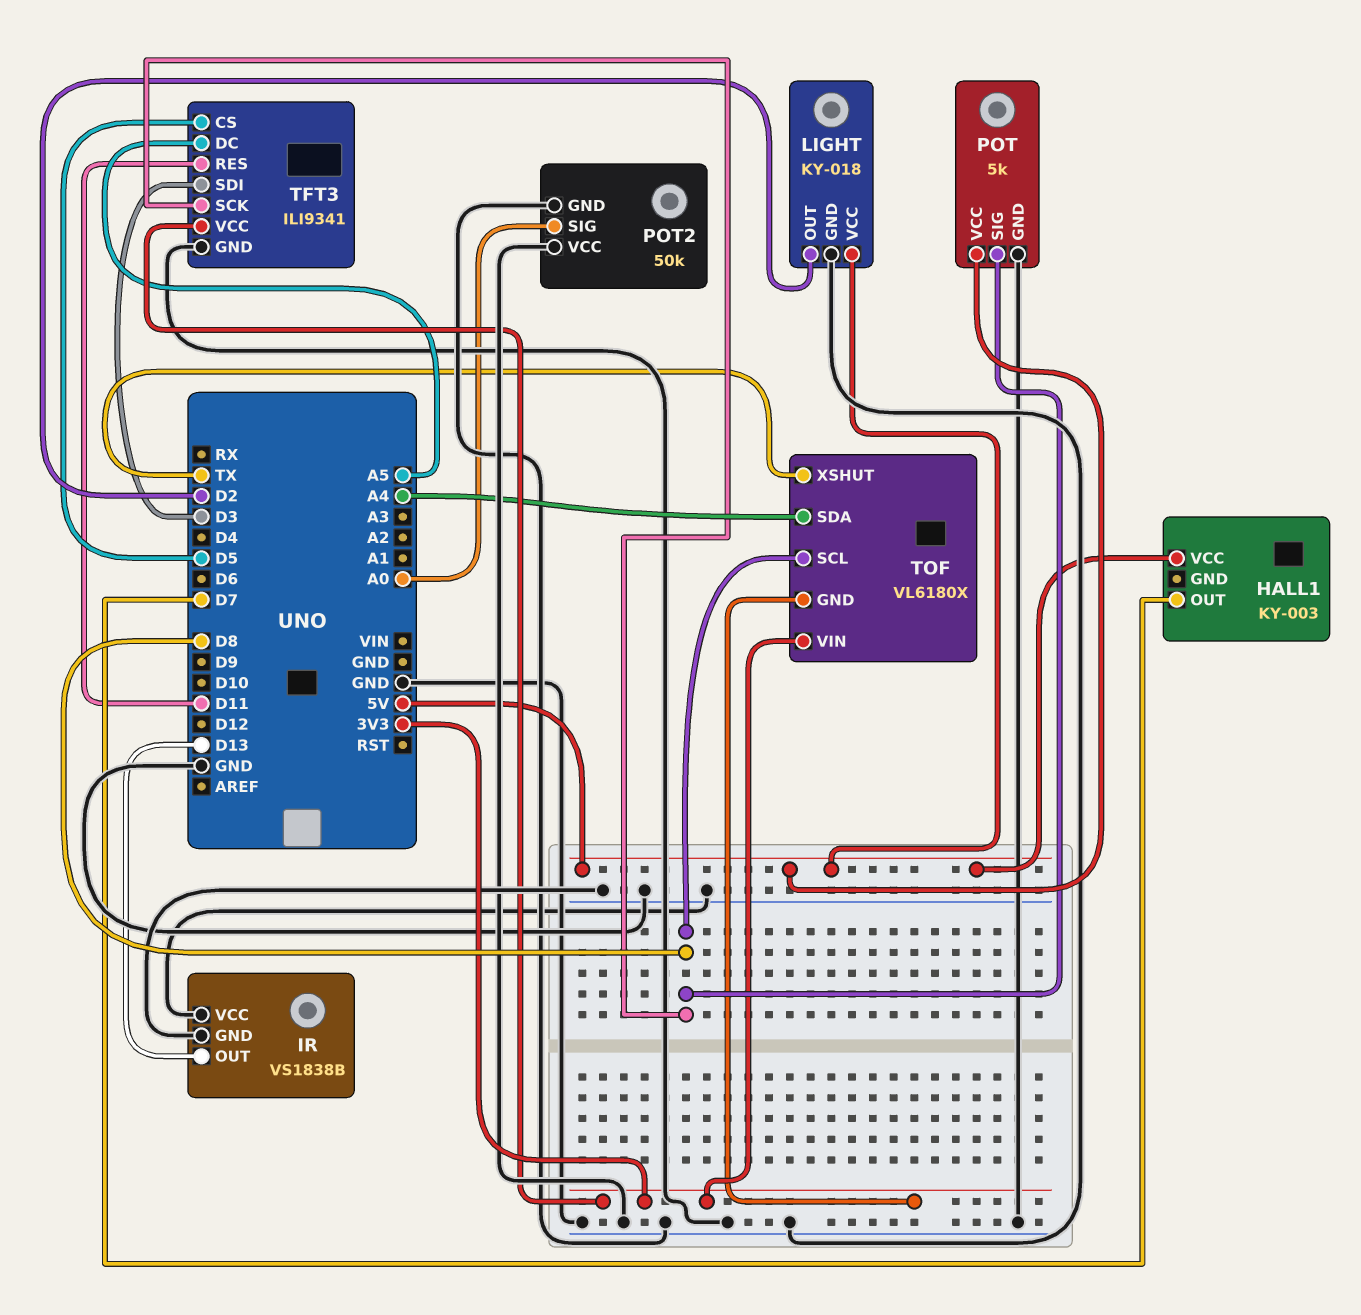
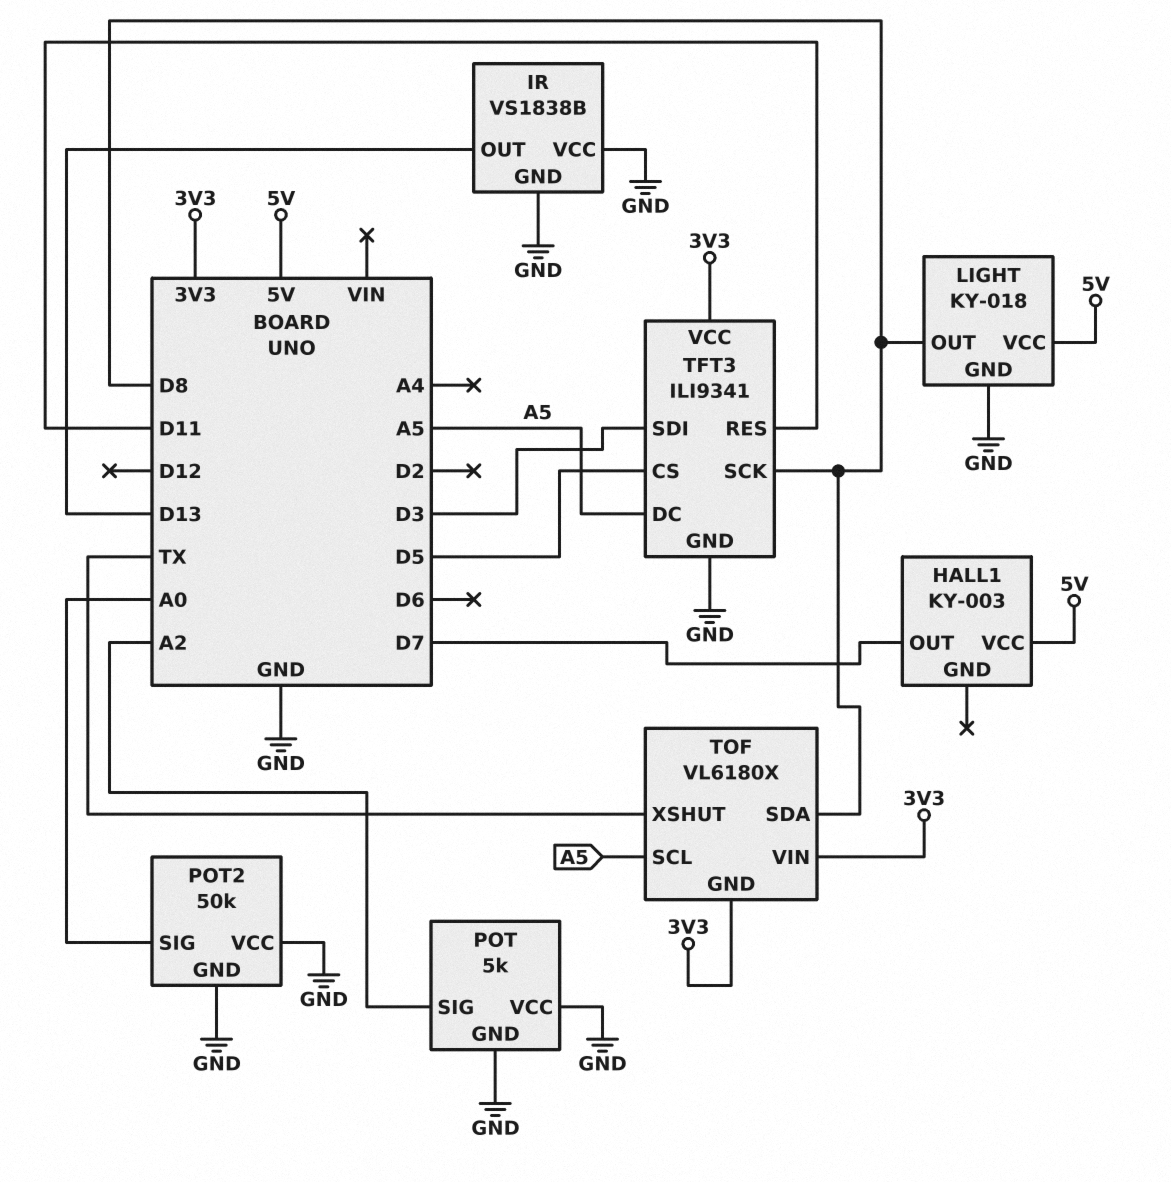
LIGHT pin OUT: D2 -> D8
POT pin SIG: D8 -> A2
POT pin VCC: 5V -> GND
TOF pin SCL: D8 -> A5
TOF pin SDA: A4 -> D8

